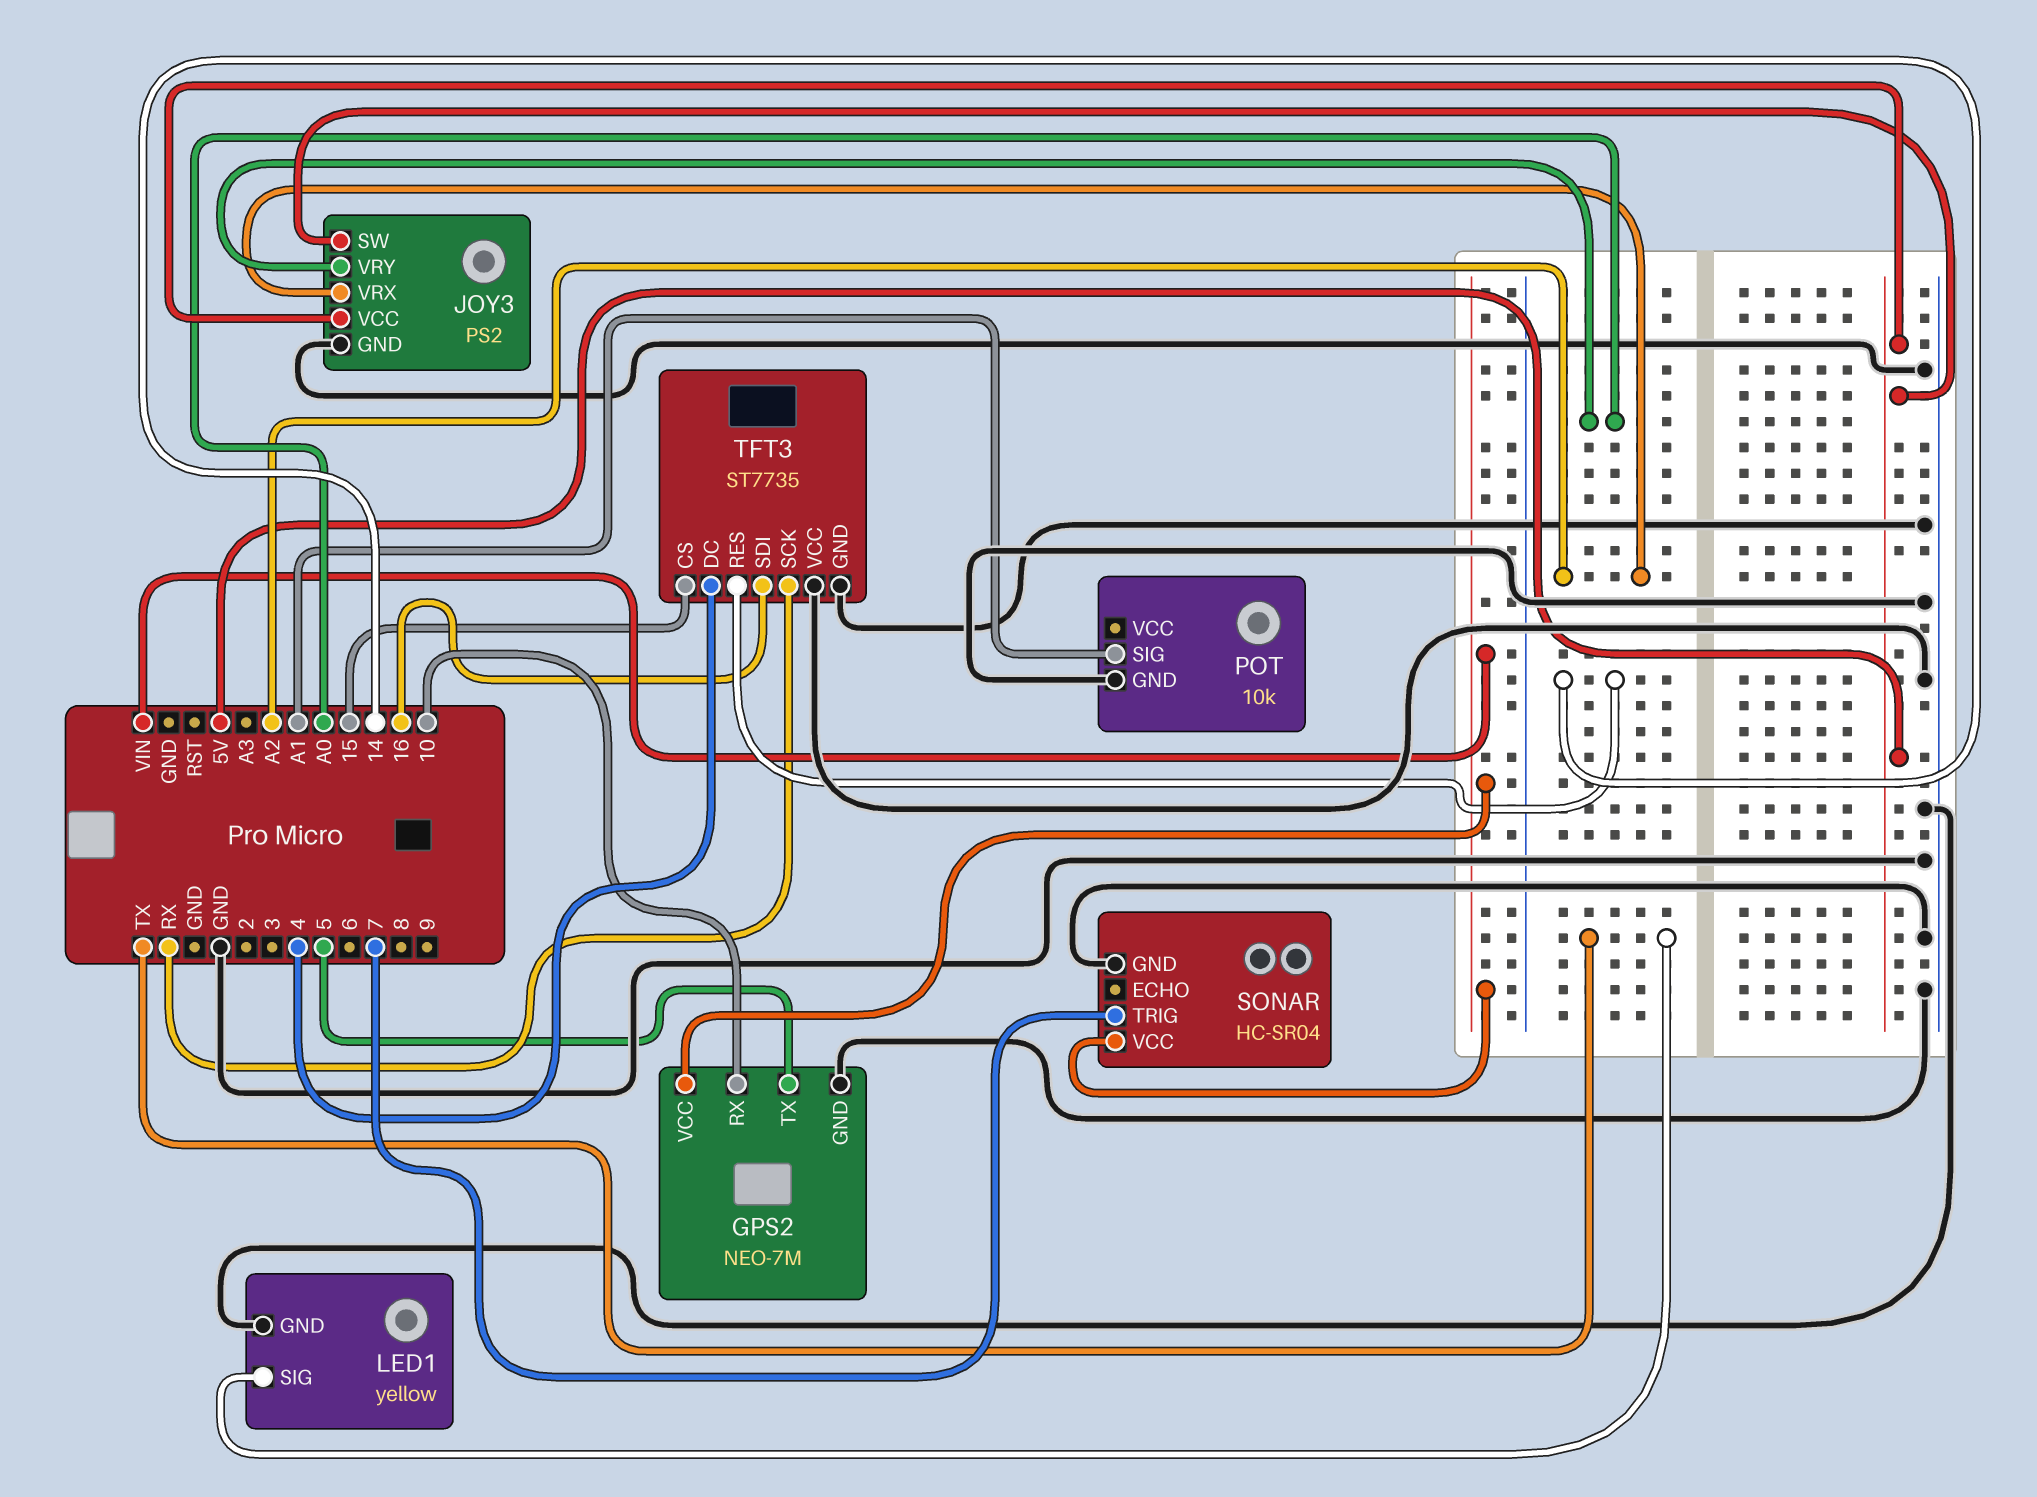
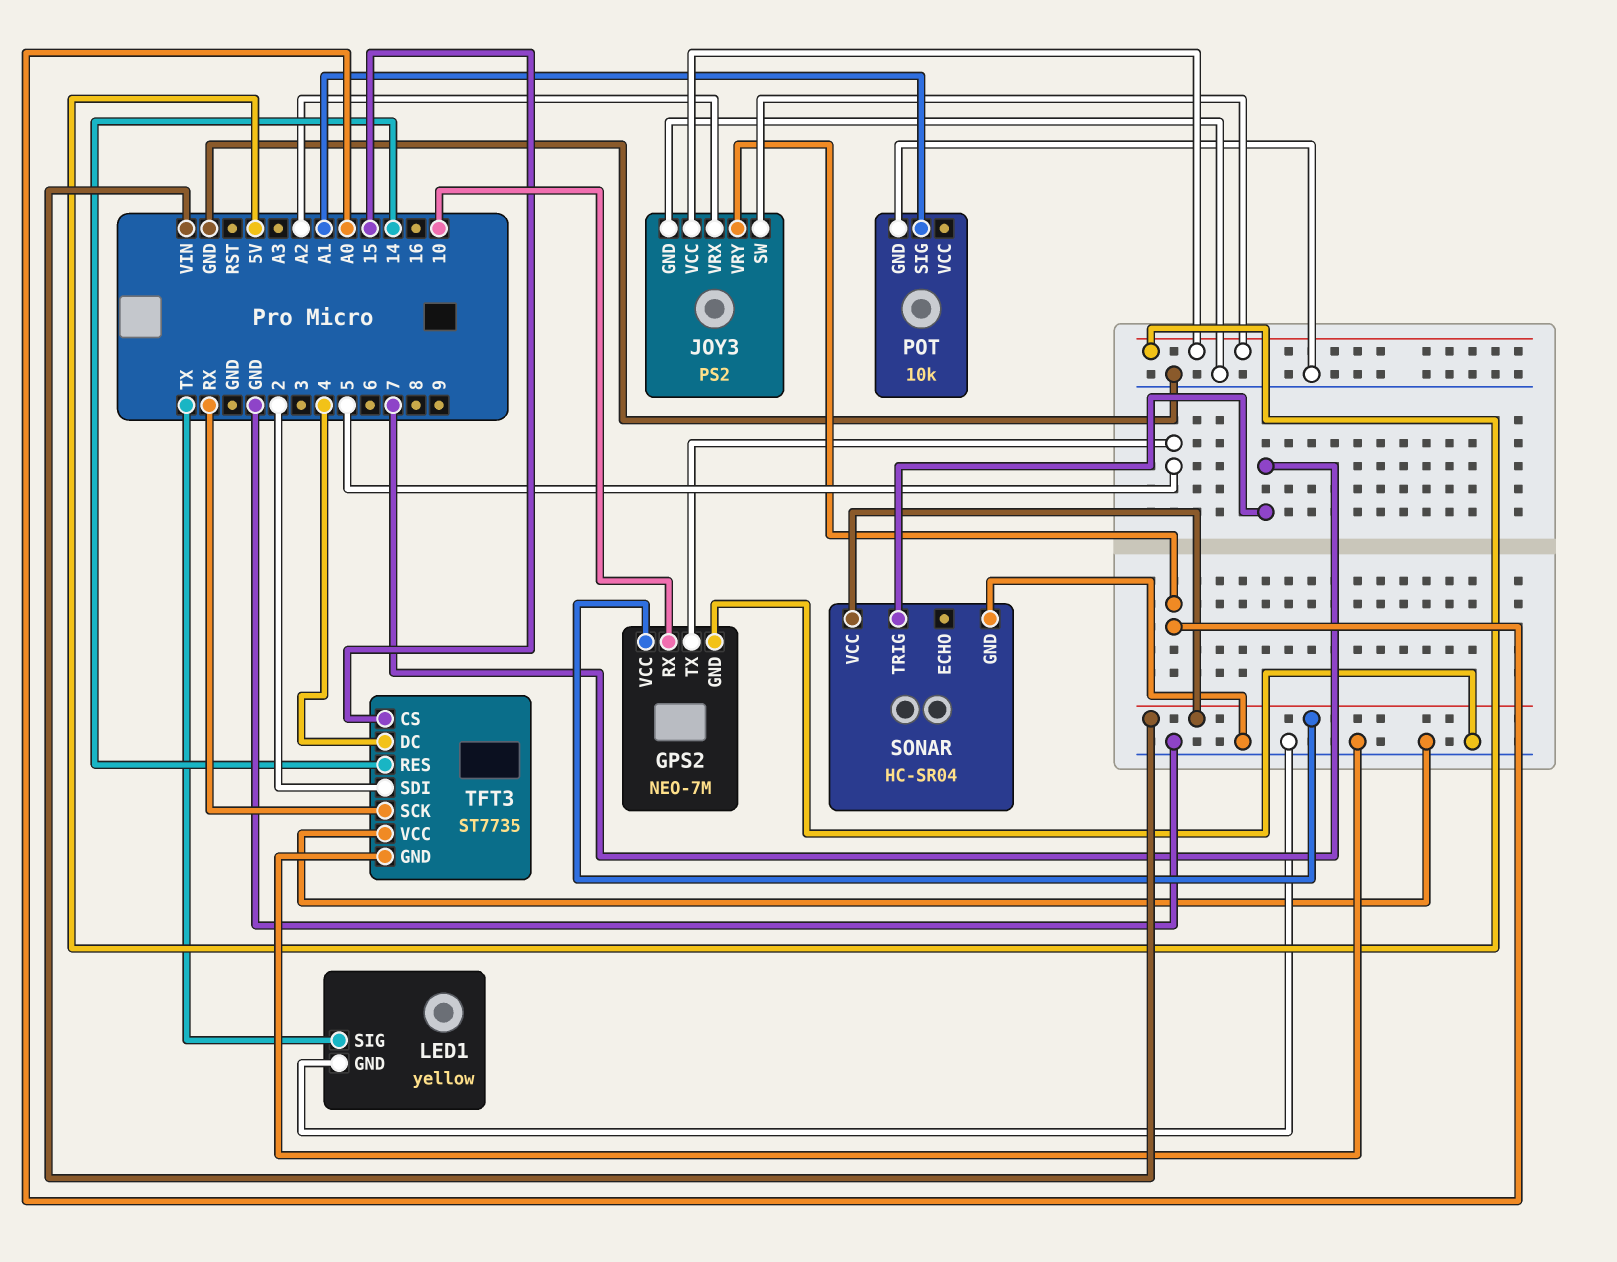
TFT3 pin SDI: 16 -> 2

